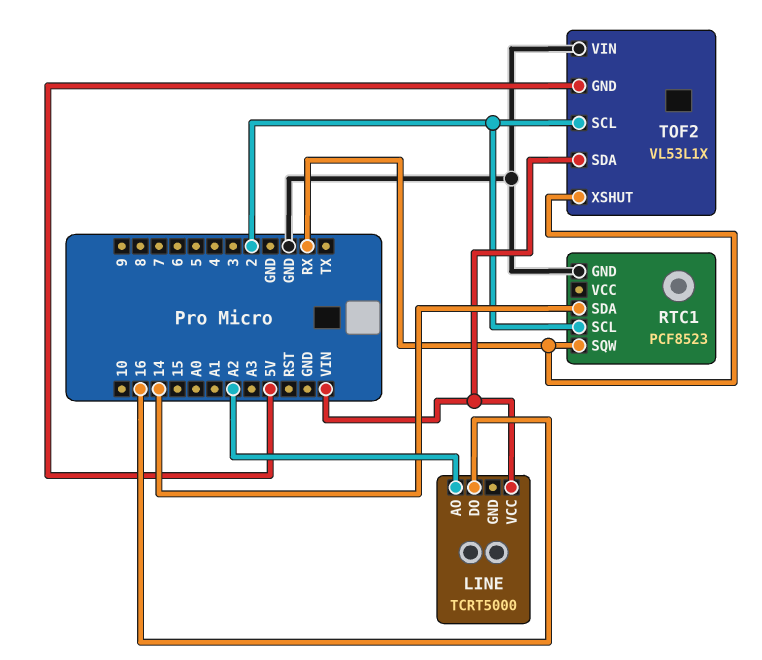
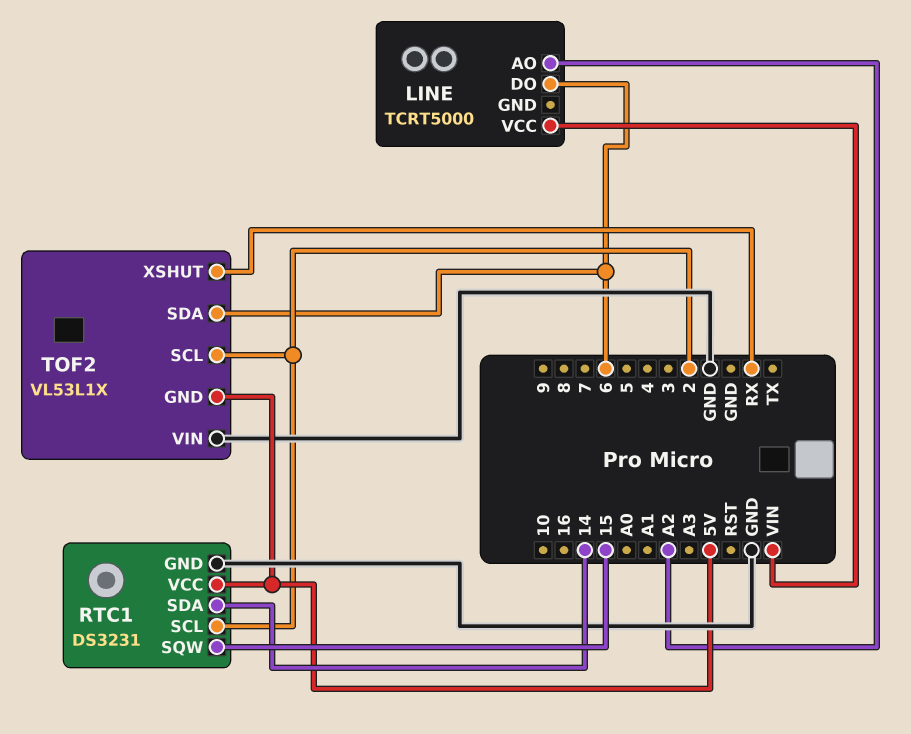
LINE pin DO: 16 -> 6
RTC1: PCF8523 -> DS3231
RTC1 pin SQW: RX -> 15
RTC1 pin VCC: none -> 5V
TOF2 pin SDA: VIN -> 6

